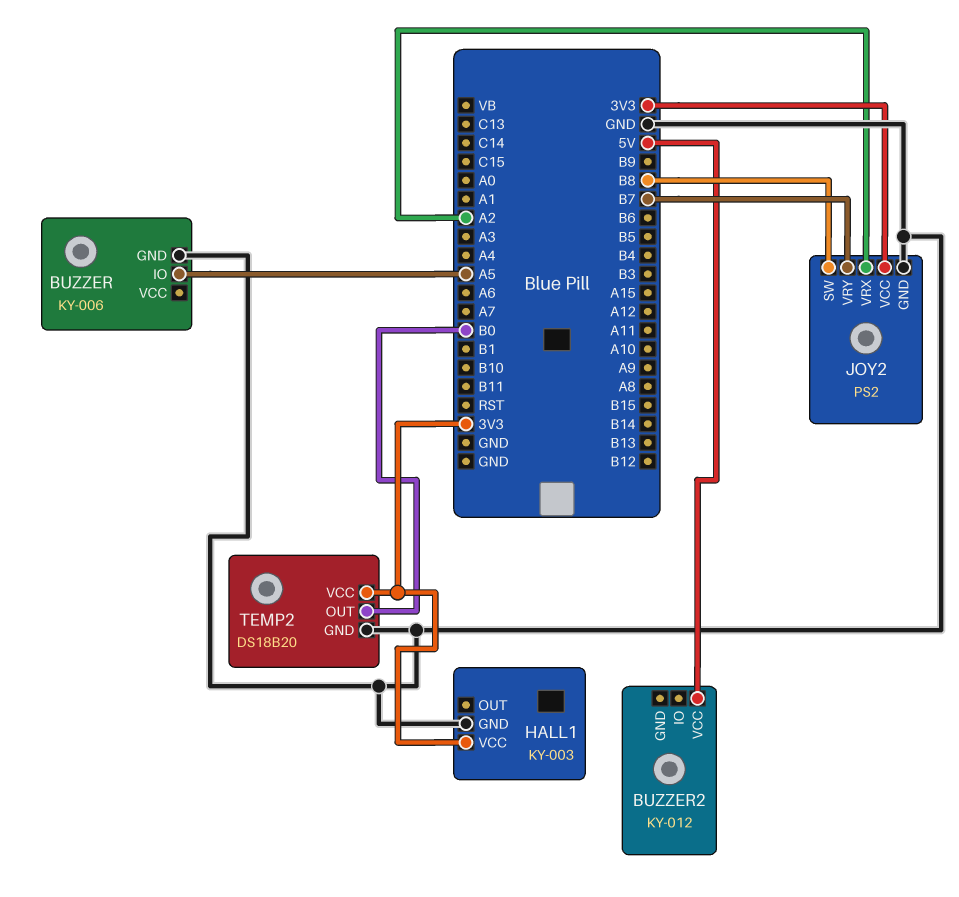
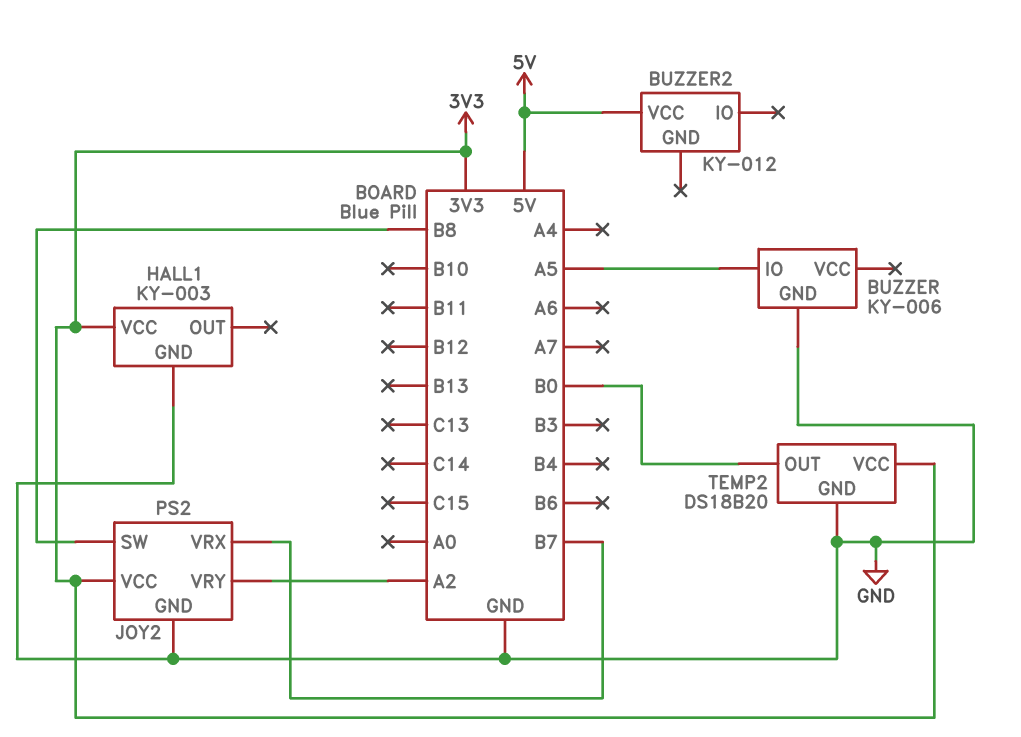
JOY2 pin VRX: A2 -> B7
JOY2 pin VRY: B7 -> A2

